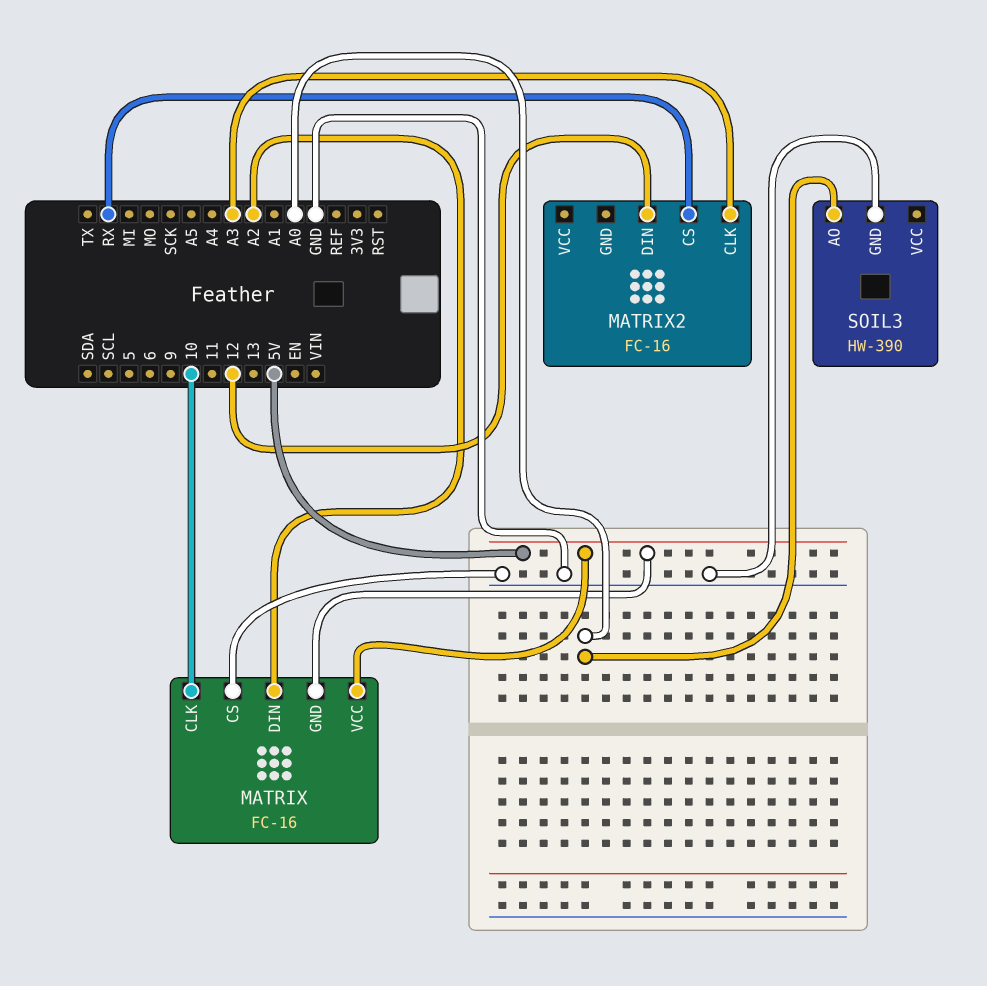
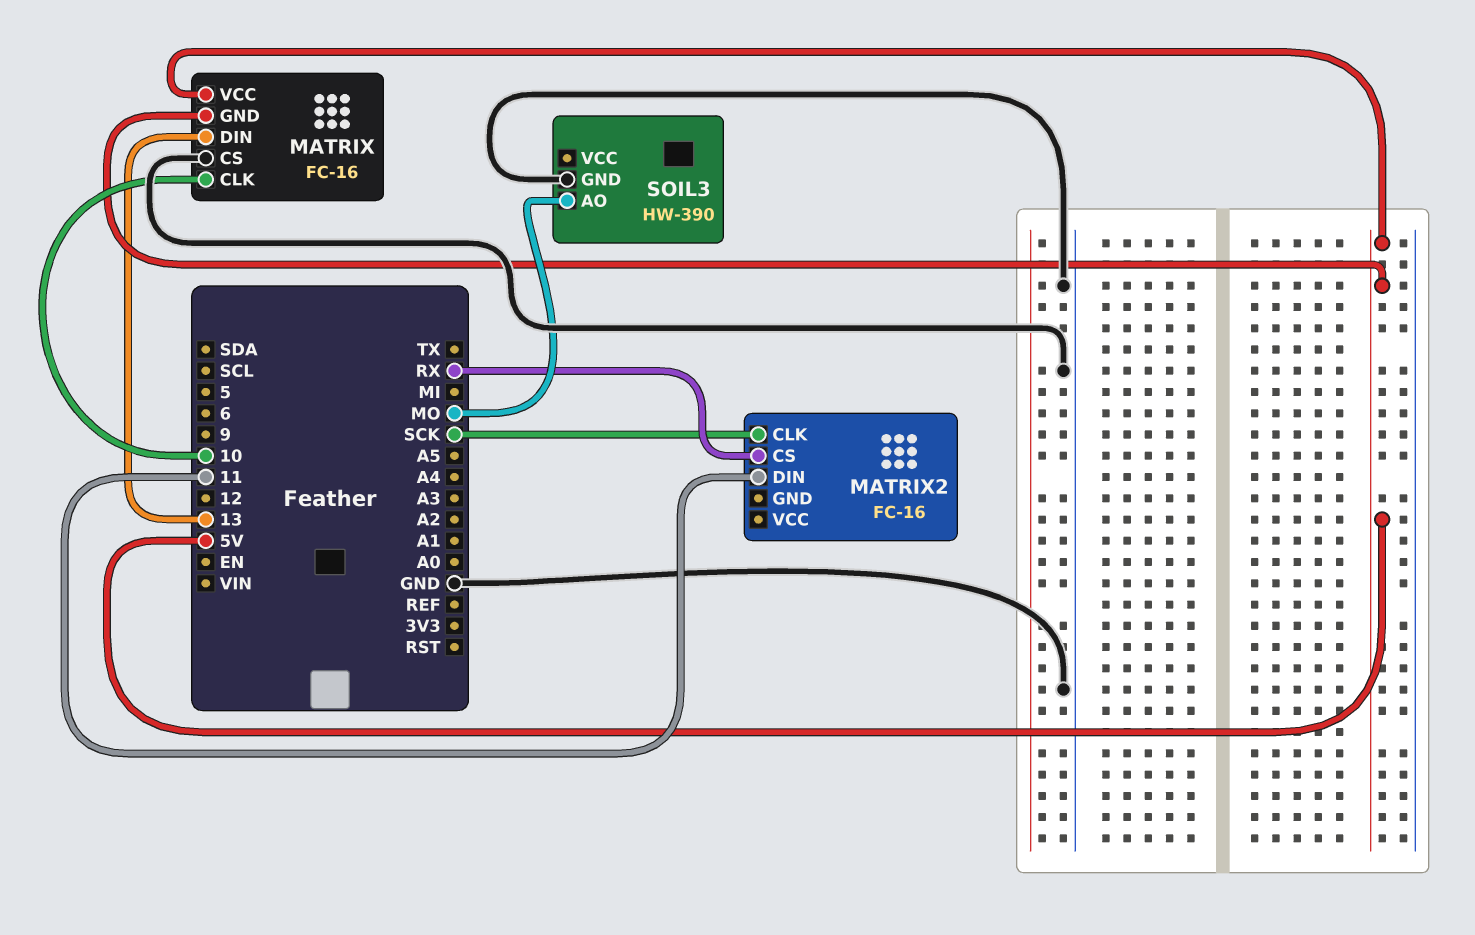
MATRIX pin DIN: A2 -> 13
MATRIX2 pin CLK: A3 -> SCK
MATRIX2 pin DIN: 12 -> 11
SOIL3 pin AO: A0 -> MO

